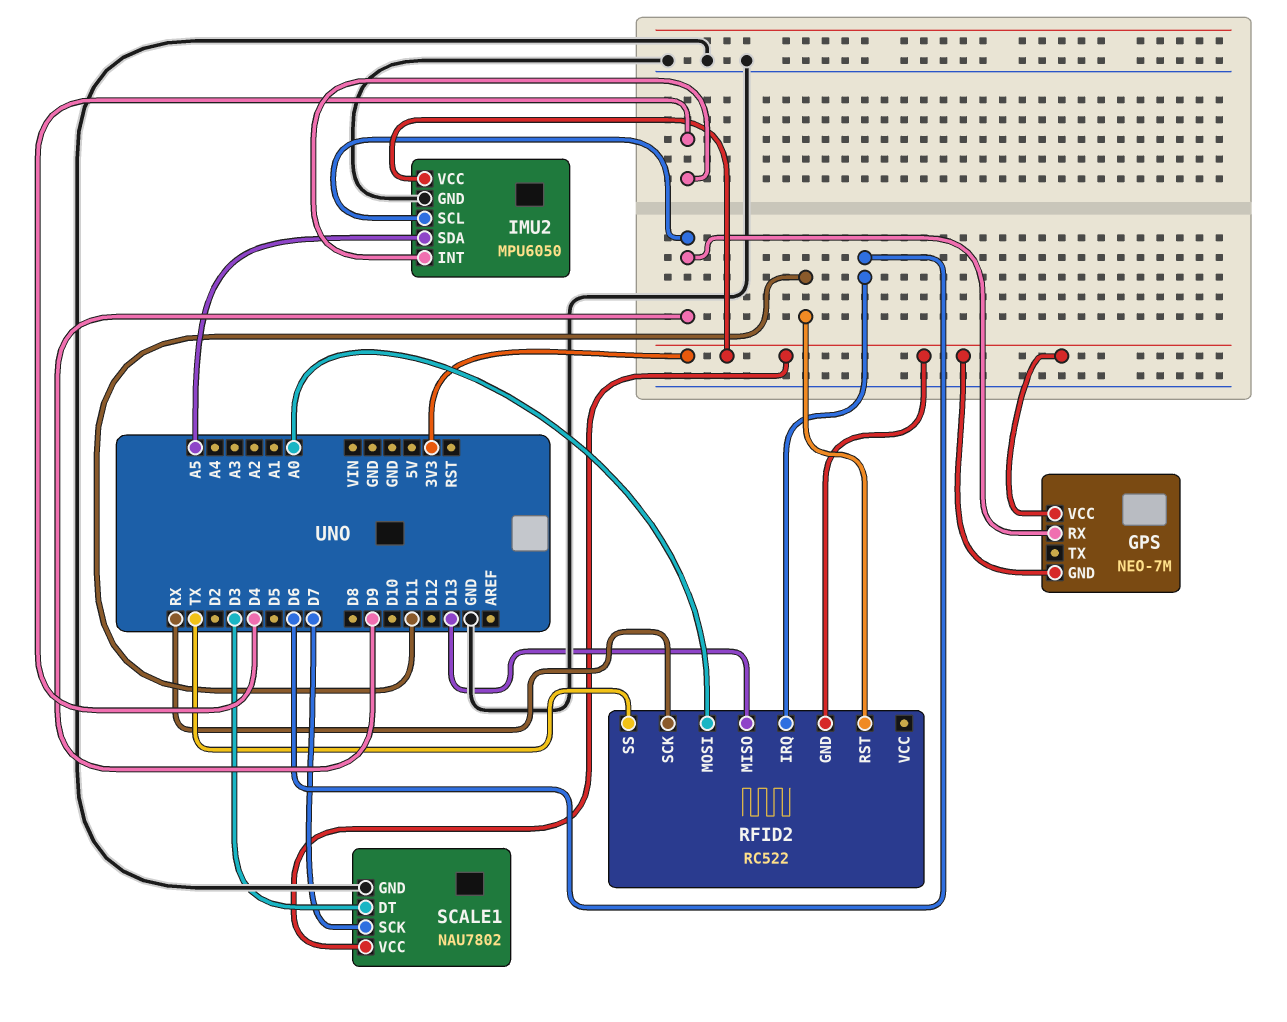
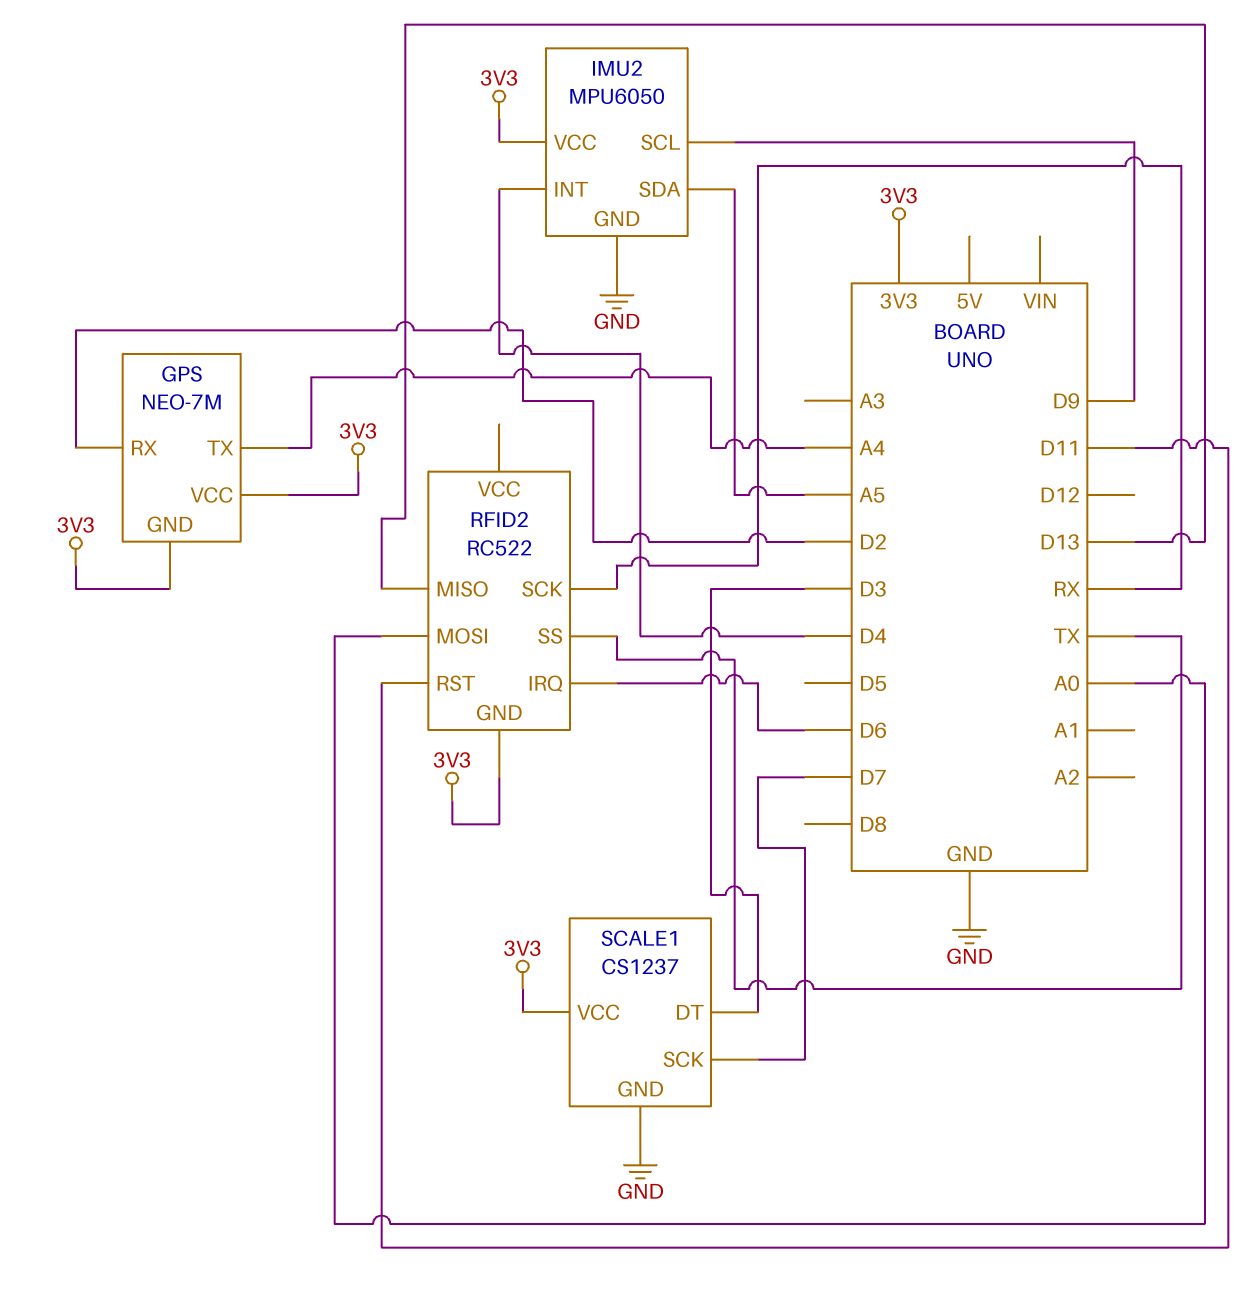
GPS pin RX: D9 -> D2
GPS pin TX: none -> A4
SCALE1: NAU7802 -> CS1237

